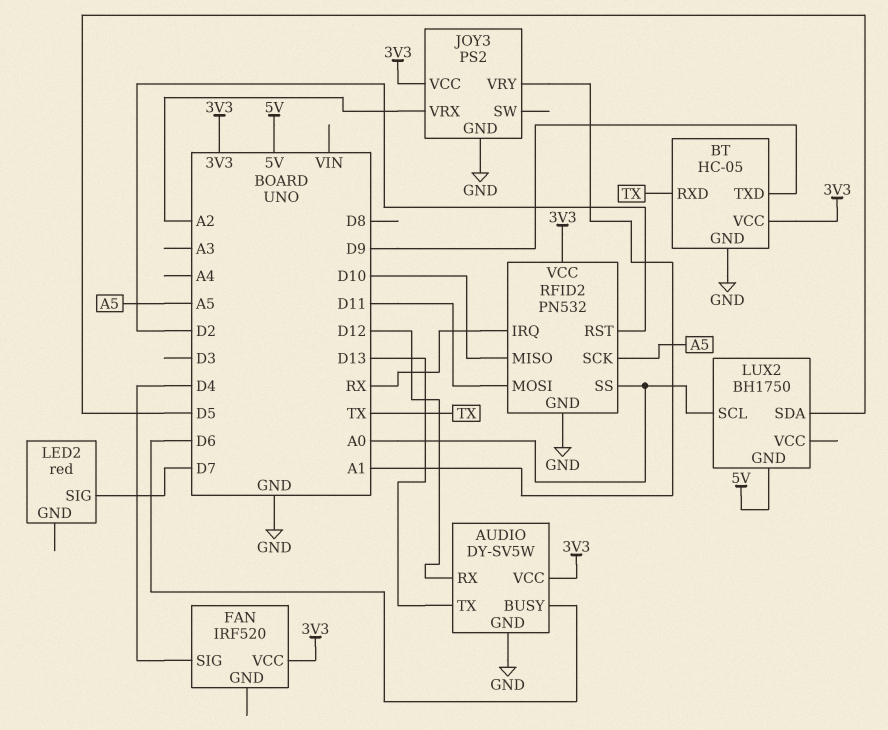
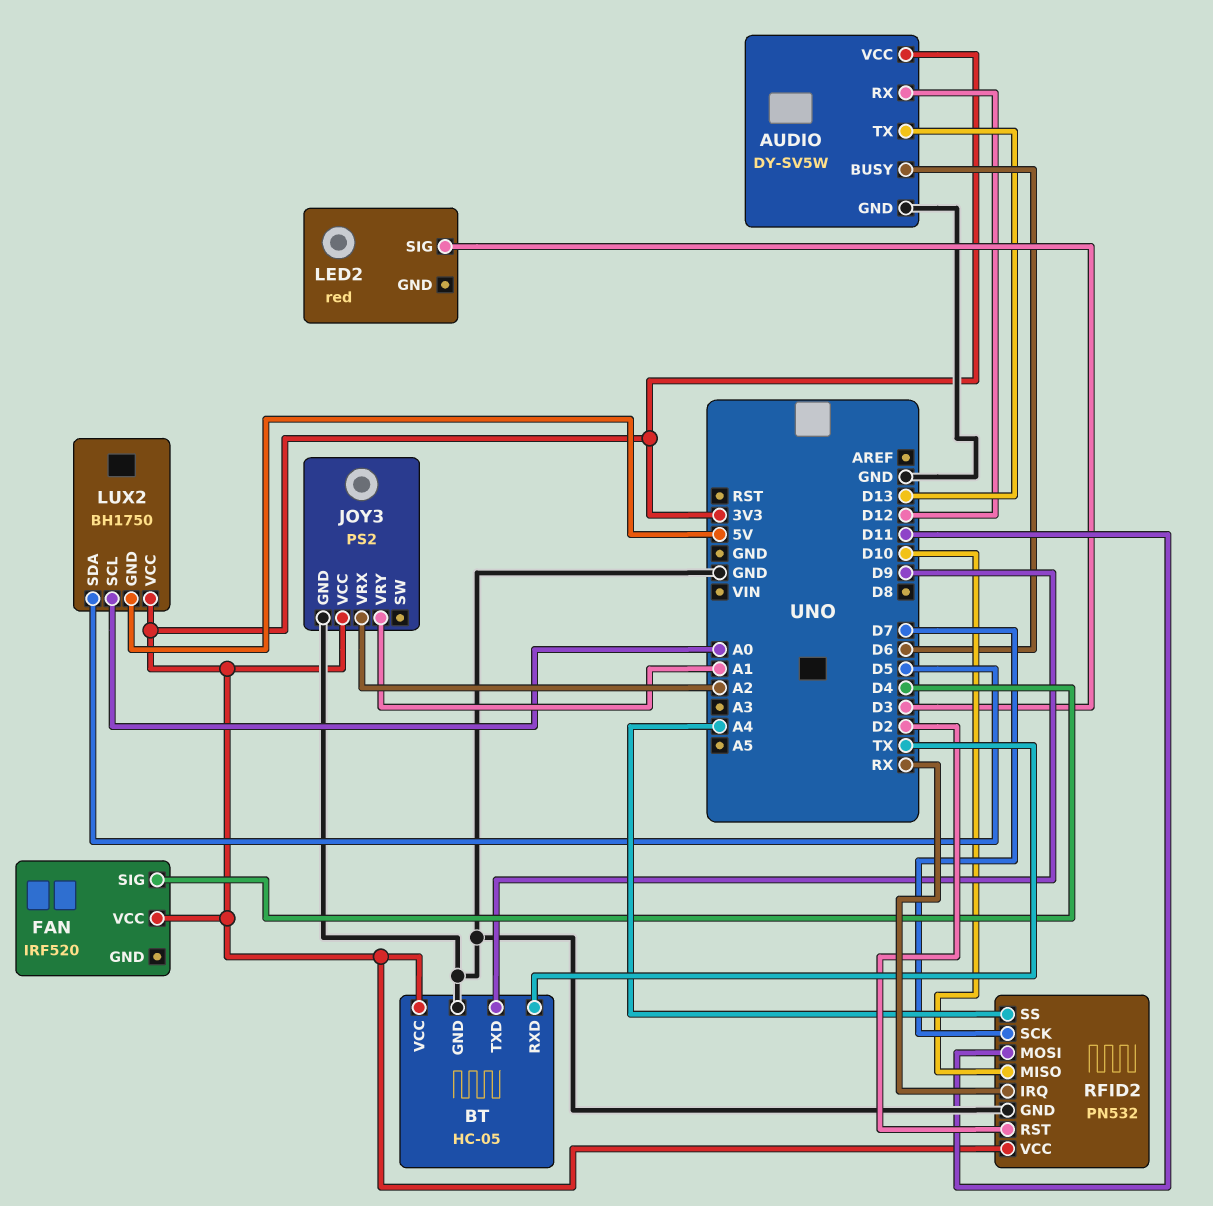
LED2 pin SIG: D7 -> D3
LUX2 pin VCC: none -> 3V3
RFID2 pin SCK: A5 -> D7
RFID2 pin SS: A0 -> A4

